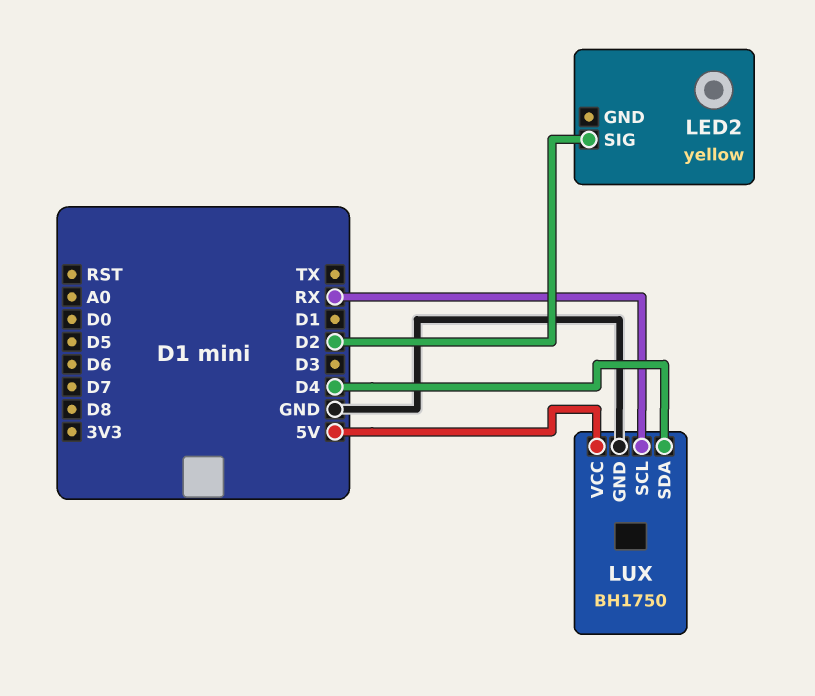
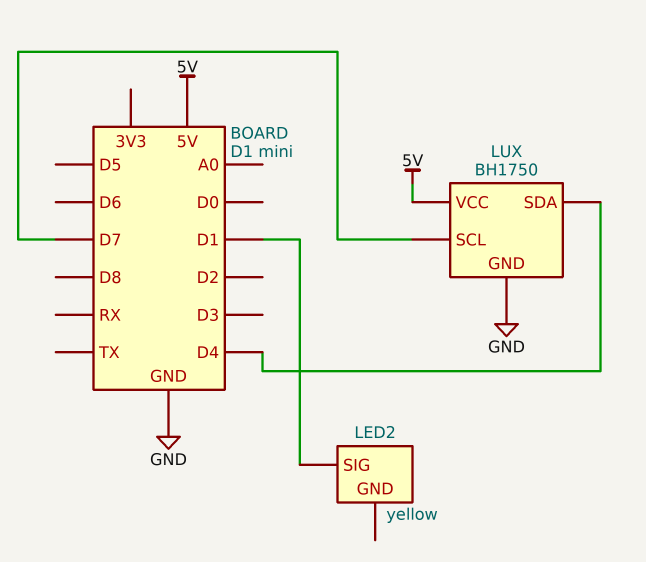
LED2 pin SIG: D2 -> D1
LUX pin SCL: RX -> D7

